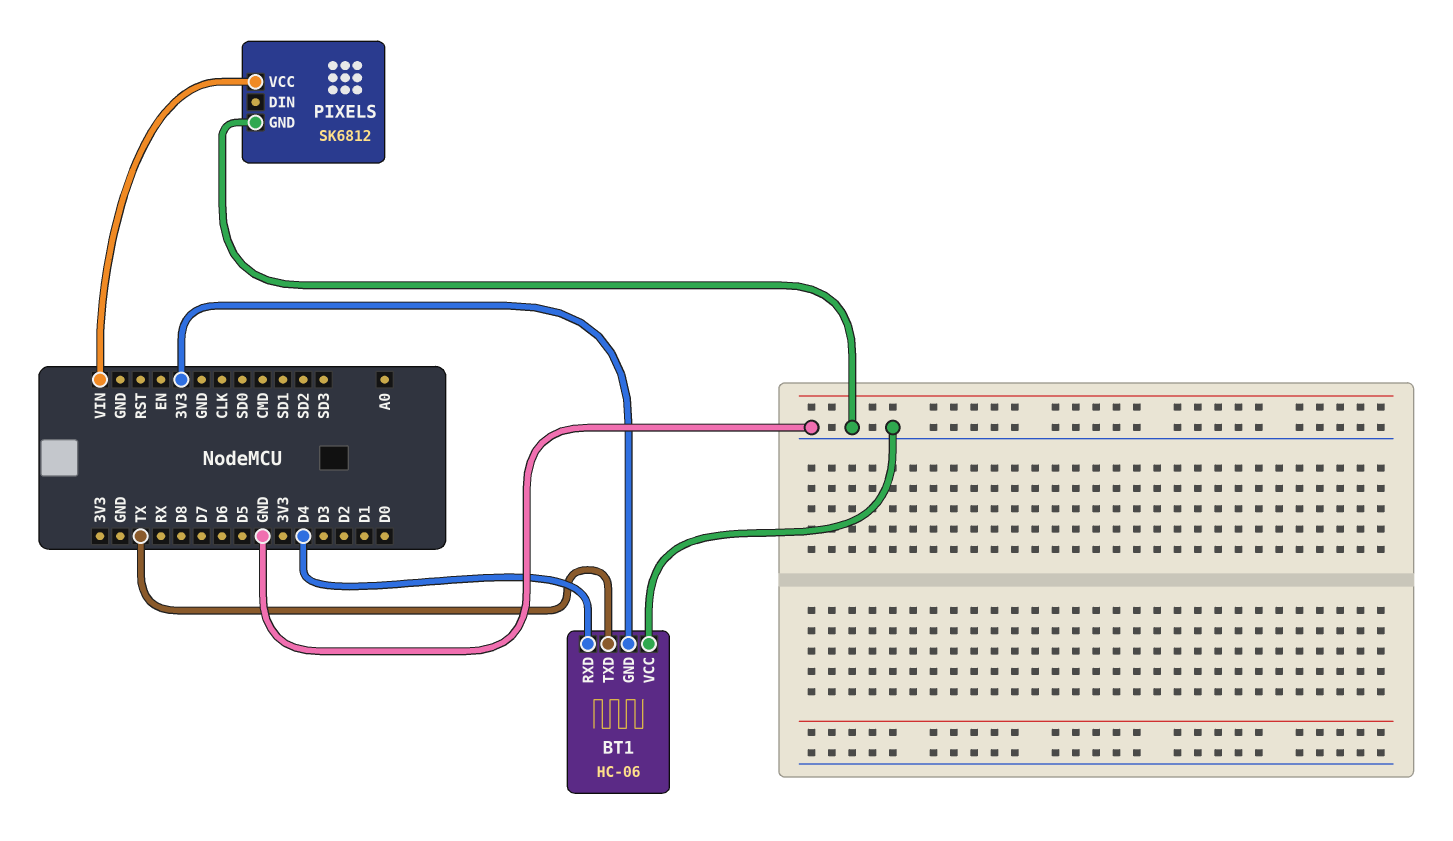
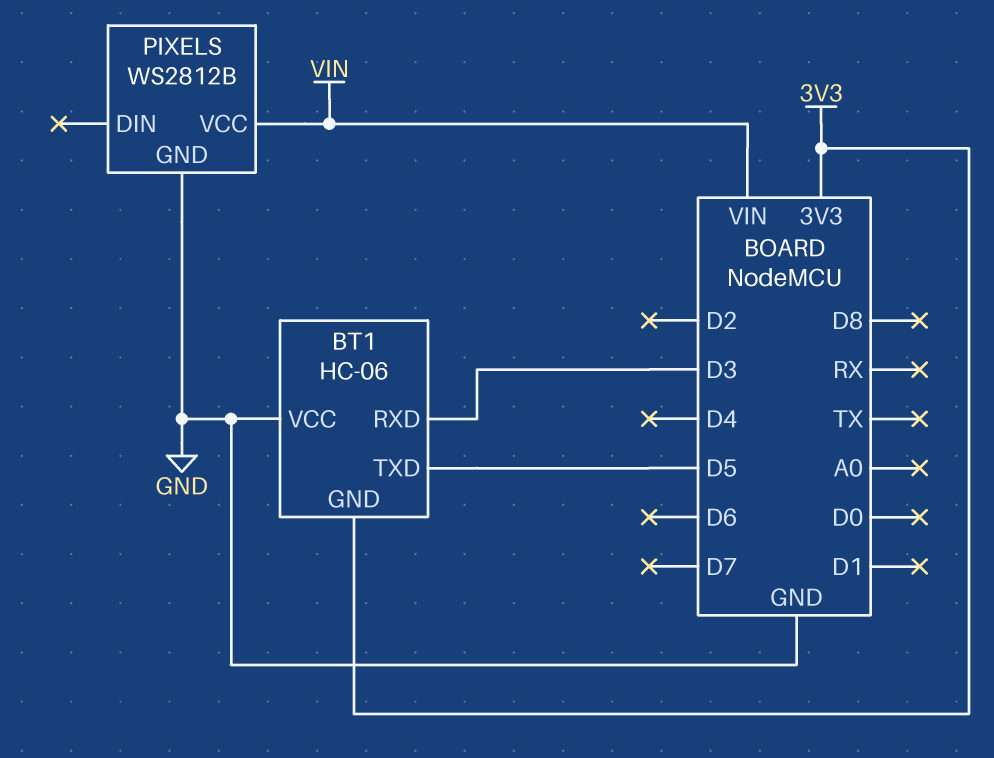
BT1 pin RXD: D4 -> D3
BT1 pin TXD: TX -> D5
PIXELS: SK6812 -> WS2812B

